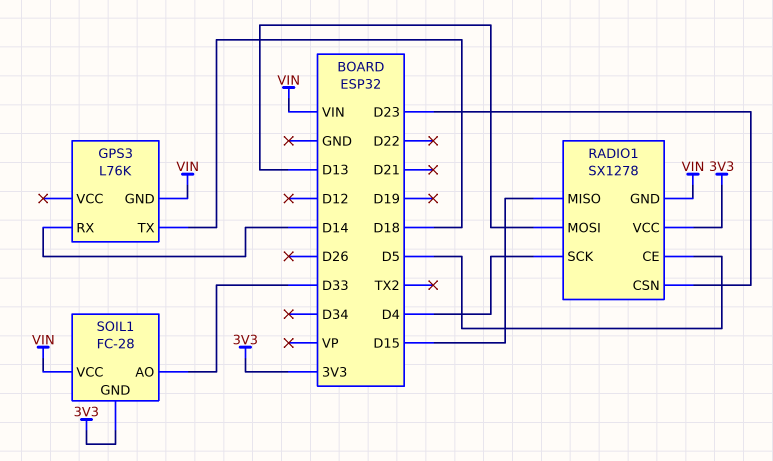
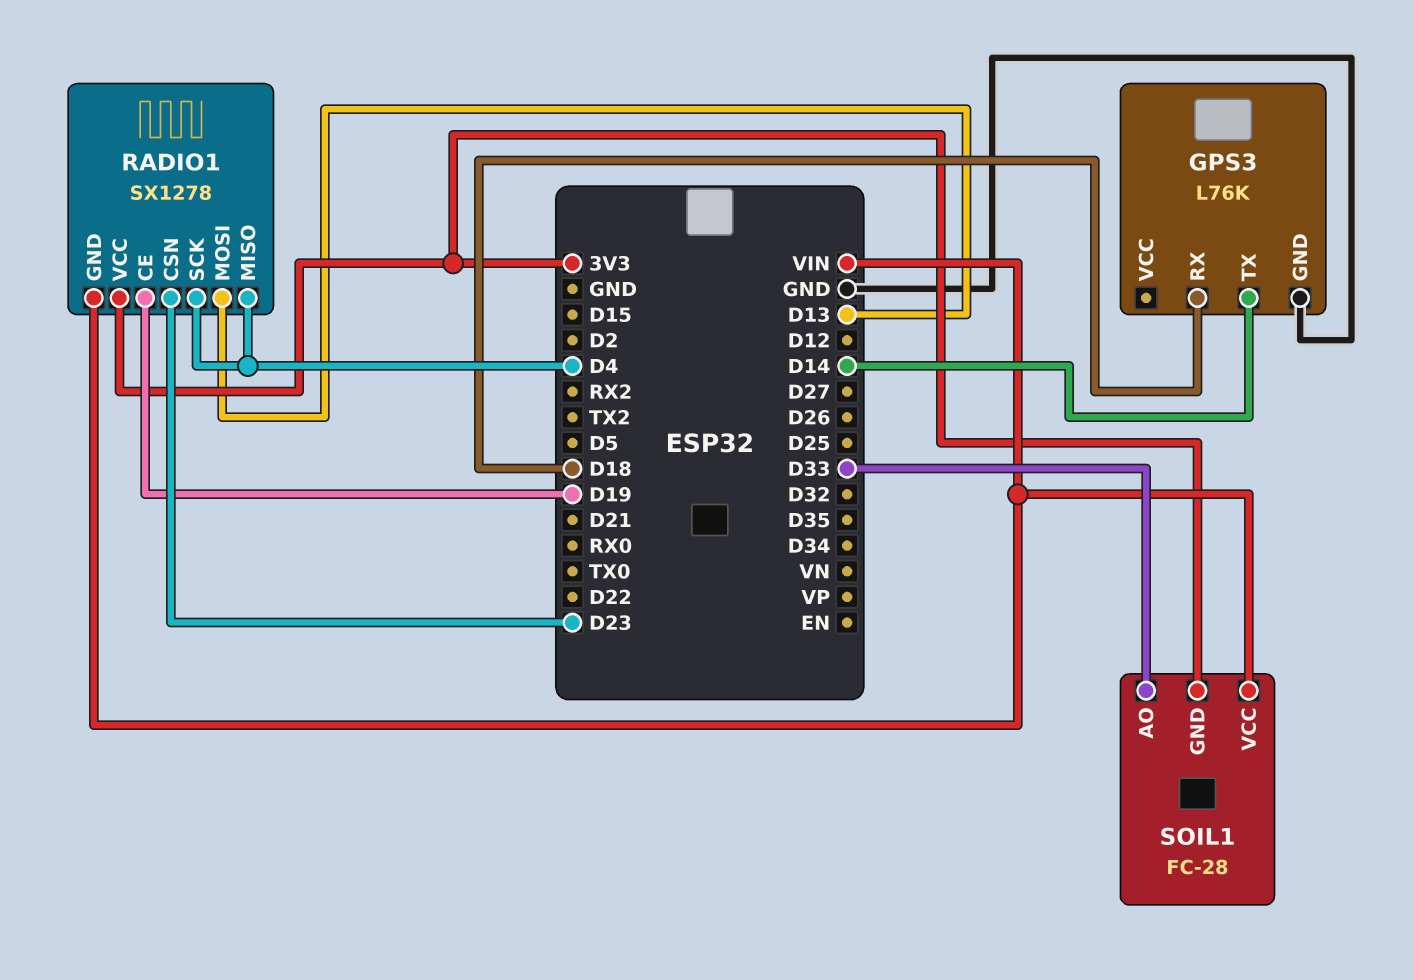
GPS3 pin GND: VIN -> GND
GPS3 pin RX: D14 -> D18
GPS3 pin TX: D18 -> D14
RADIO1 pin CE: D5 -> D19
RADIO1 pin MISO: D15 -> D4

